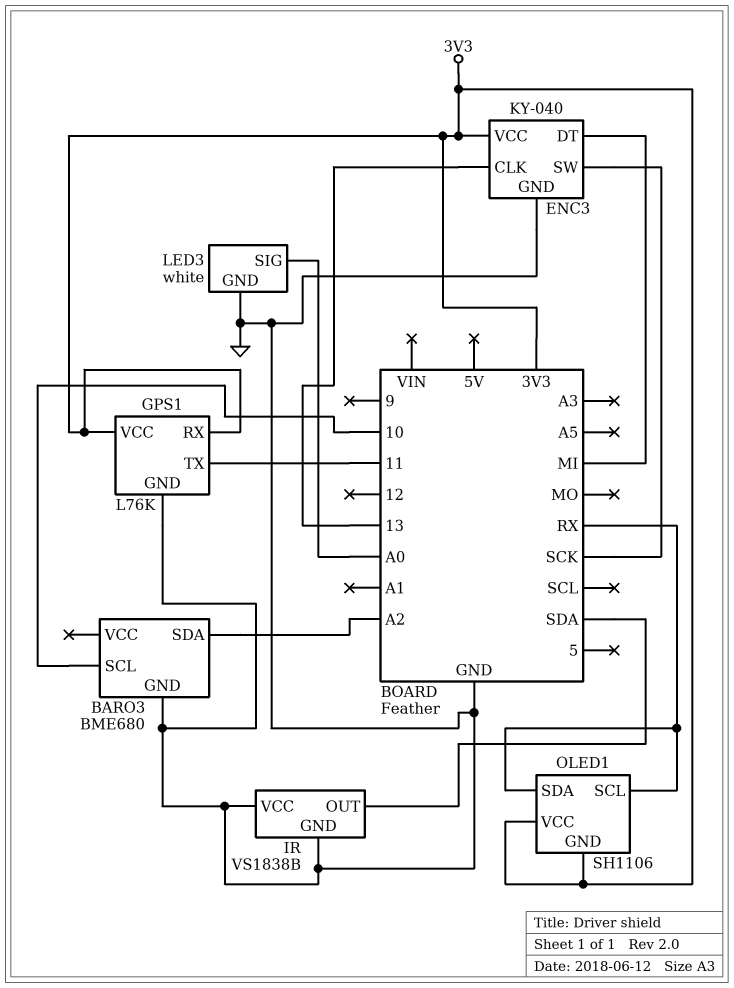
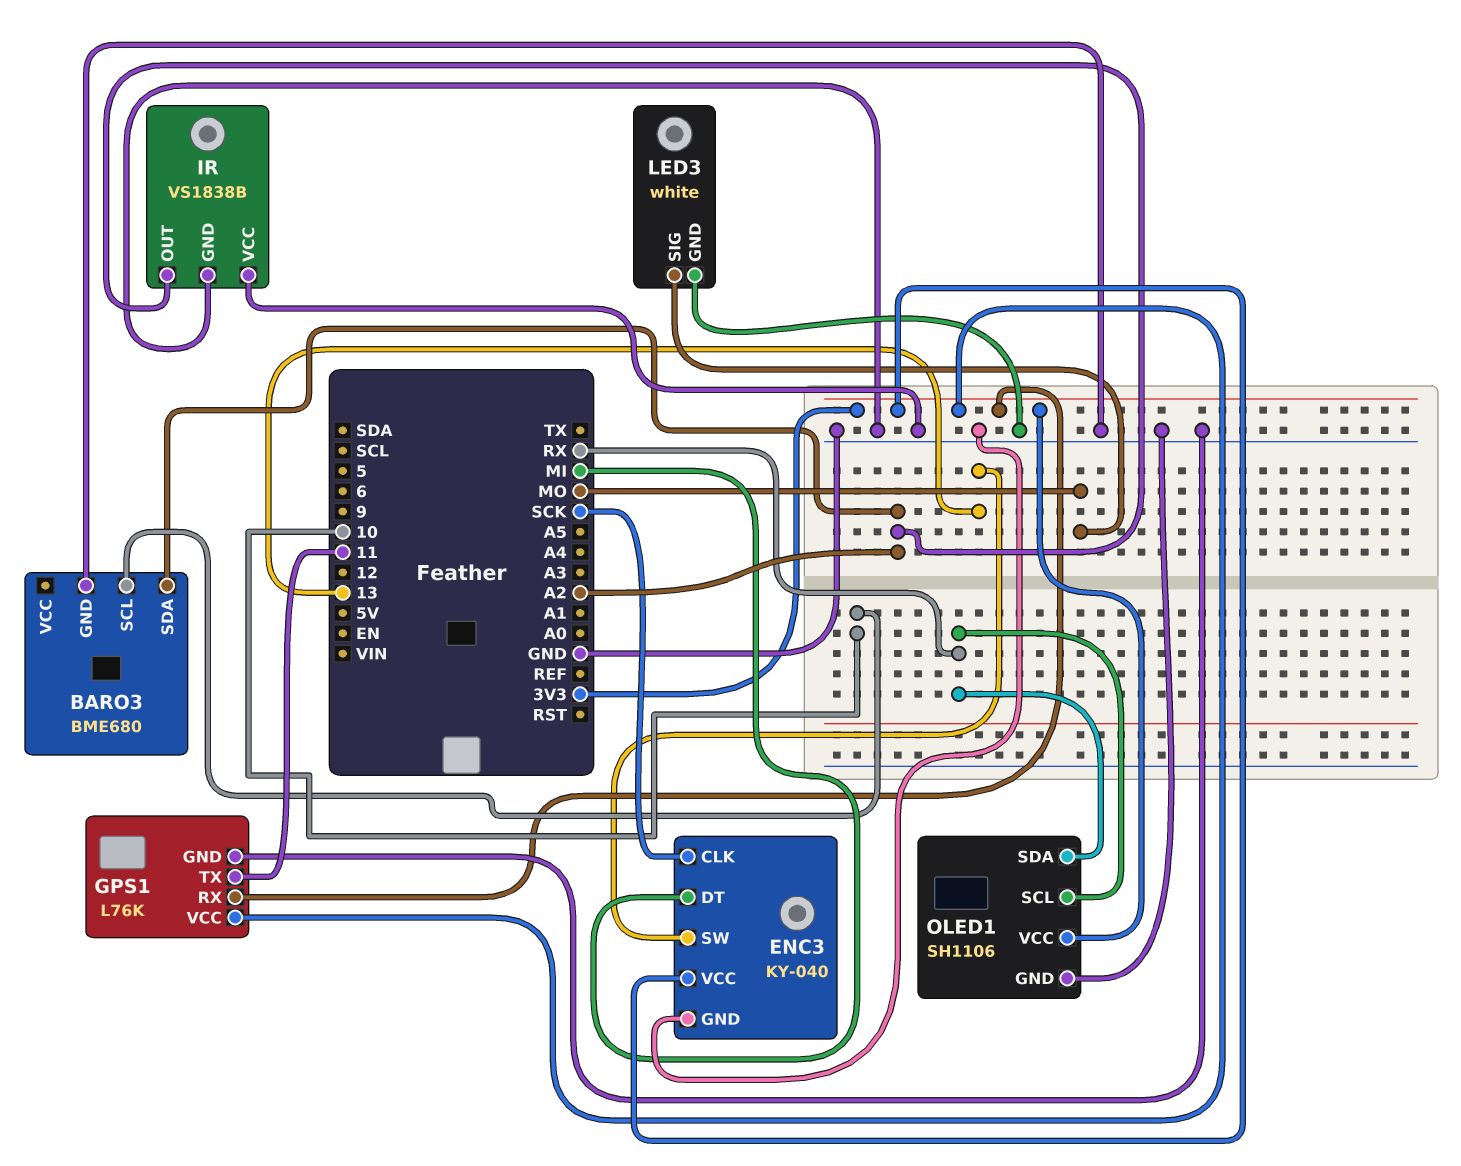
ENC3 pin CLK: 13 -> SCK
ENC3 pin SW: SCK -> 13
IR pin OUT: SDA -> A2
LED3 pin SIG: A0 -> MO
OLED1 pin GND: 3V3 -> GND

